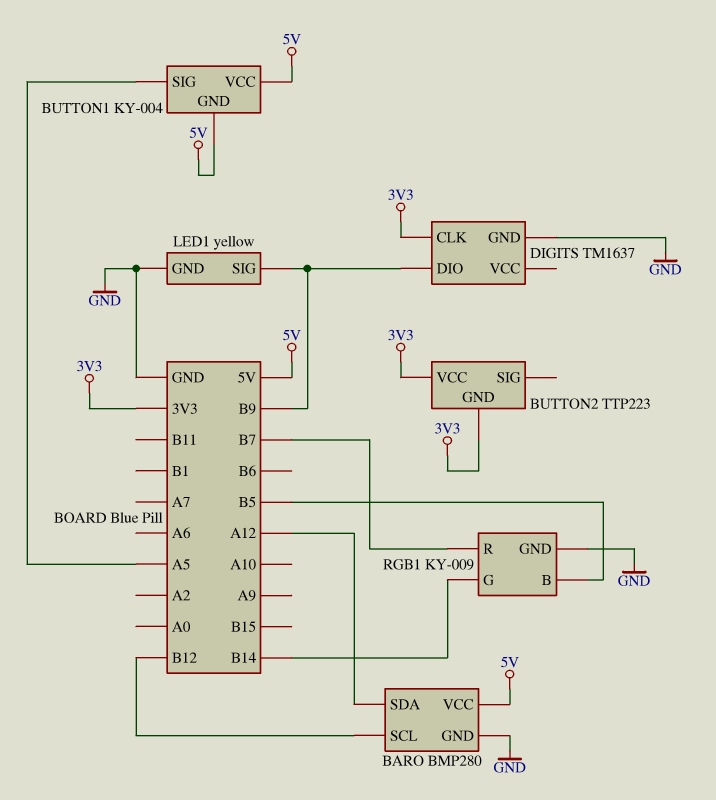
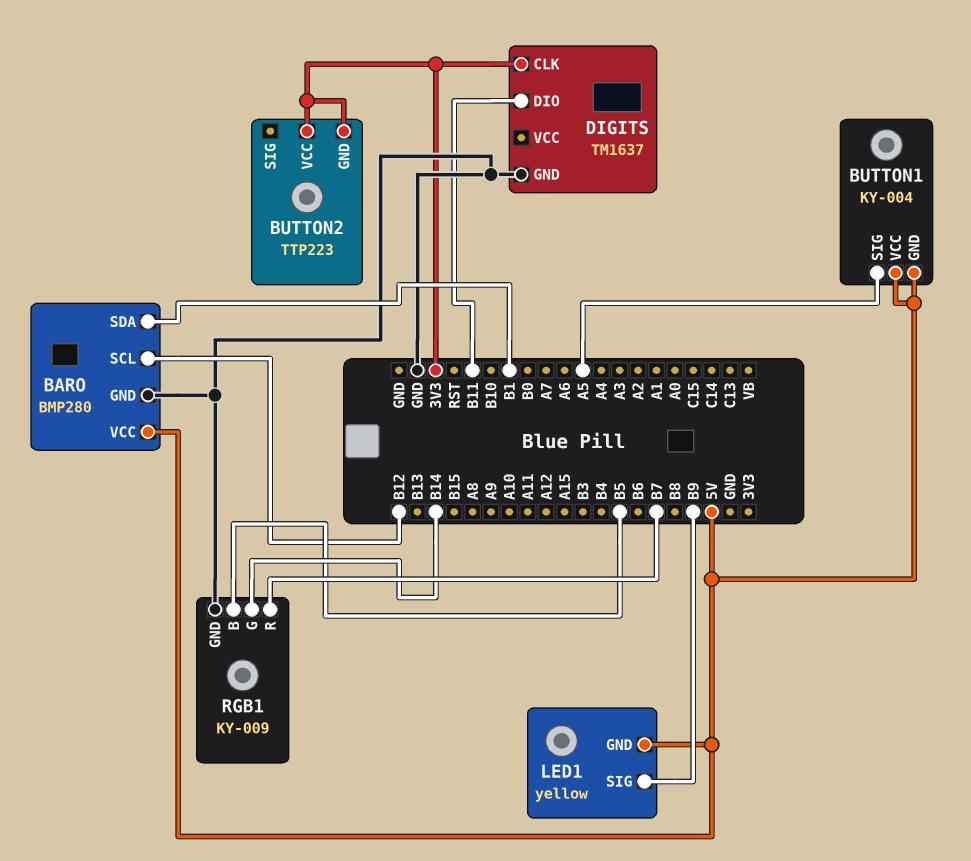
BARO pin SDA: A12 -> B1
DIGITS pin DIO: B9 -> B11
LED1 pin GND: GND -> 5V

